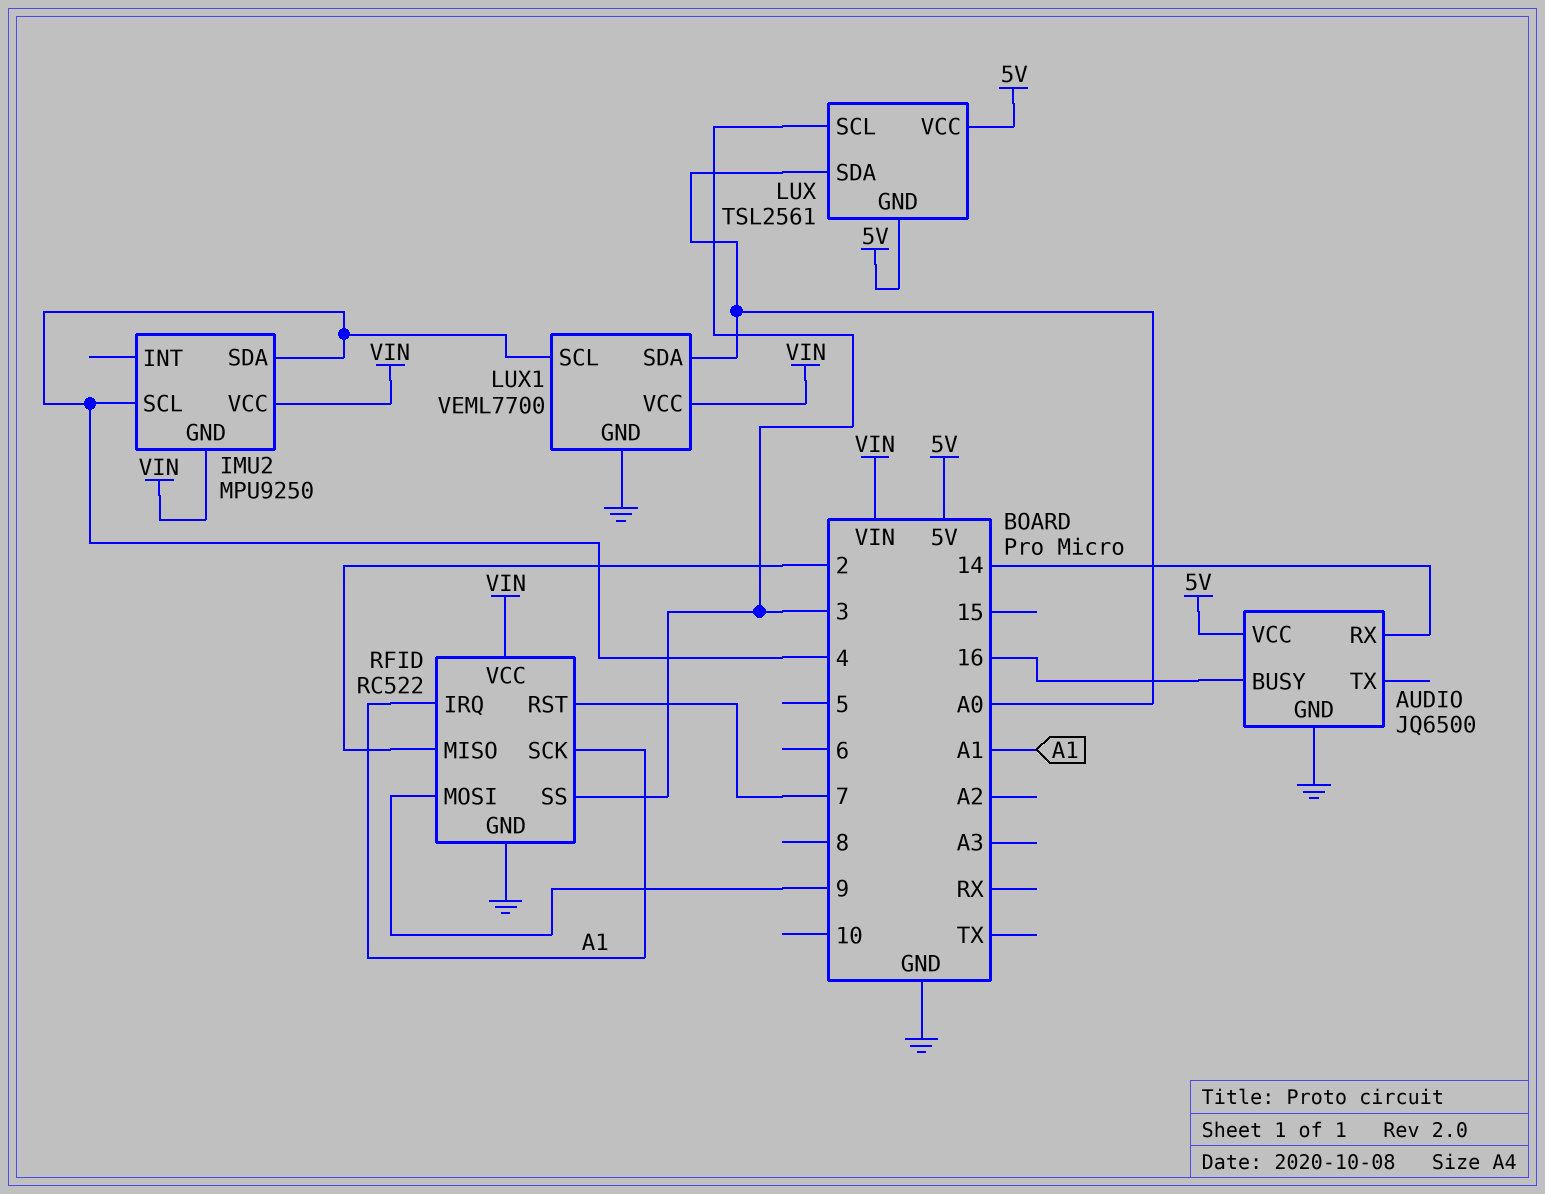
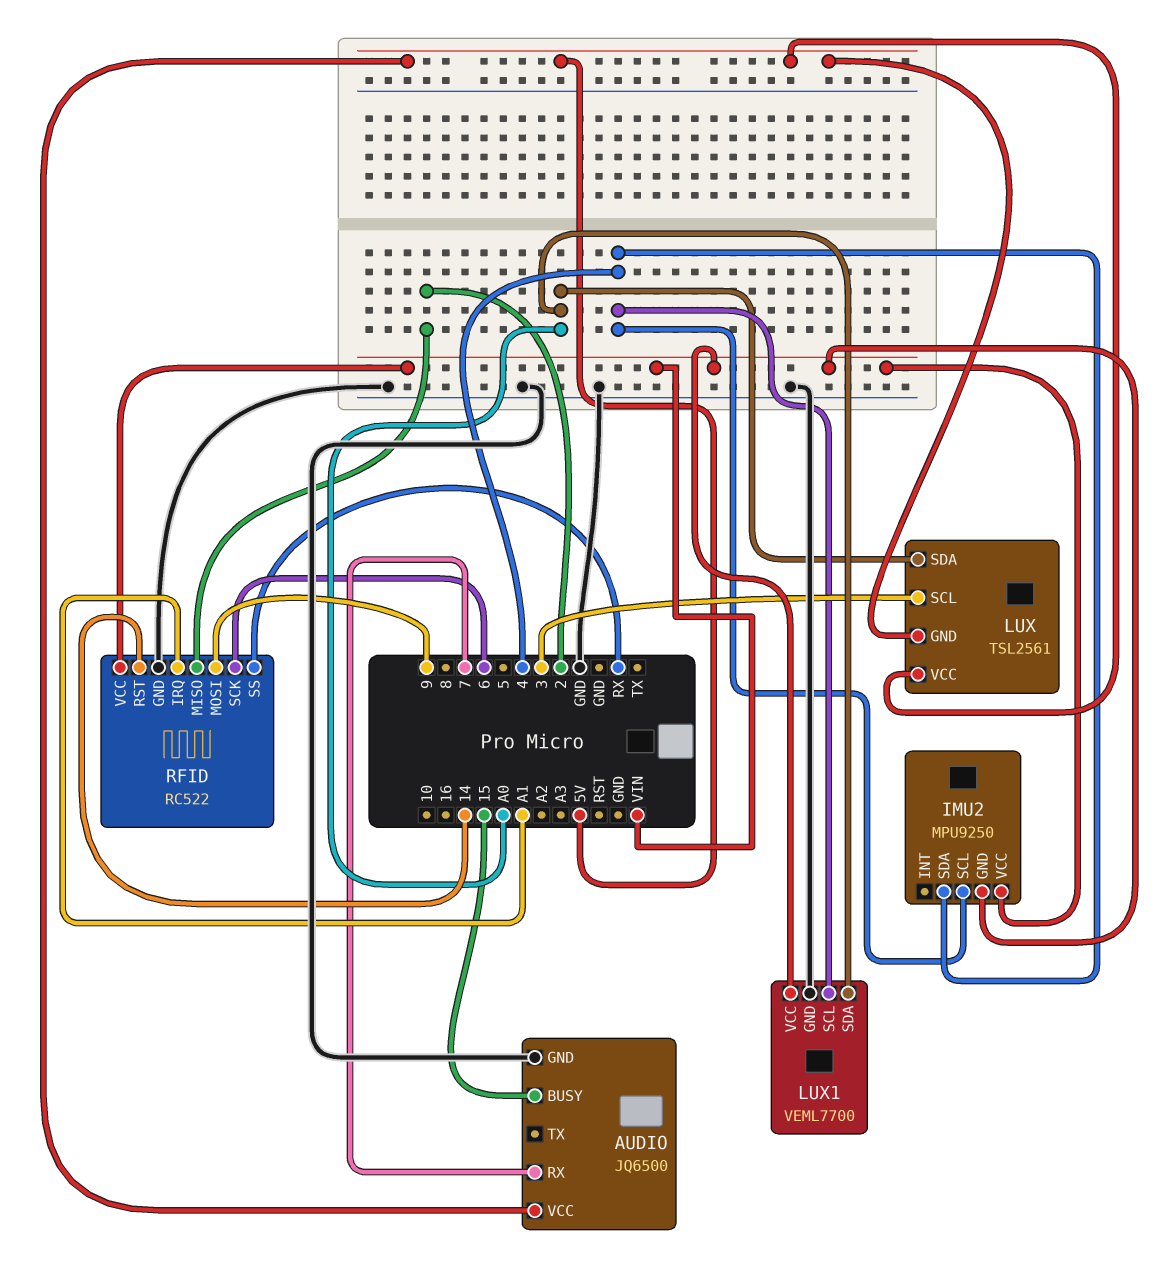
AUDIO pin BUSY: 16 -> 15
AUDIO pin RX: 14 -> 7
RFID pin RST: 7 -> 14
RFID pin SCK: A1 -> 6
RFID pin SS: 3 -> RX

